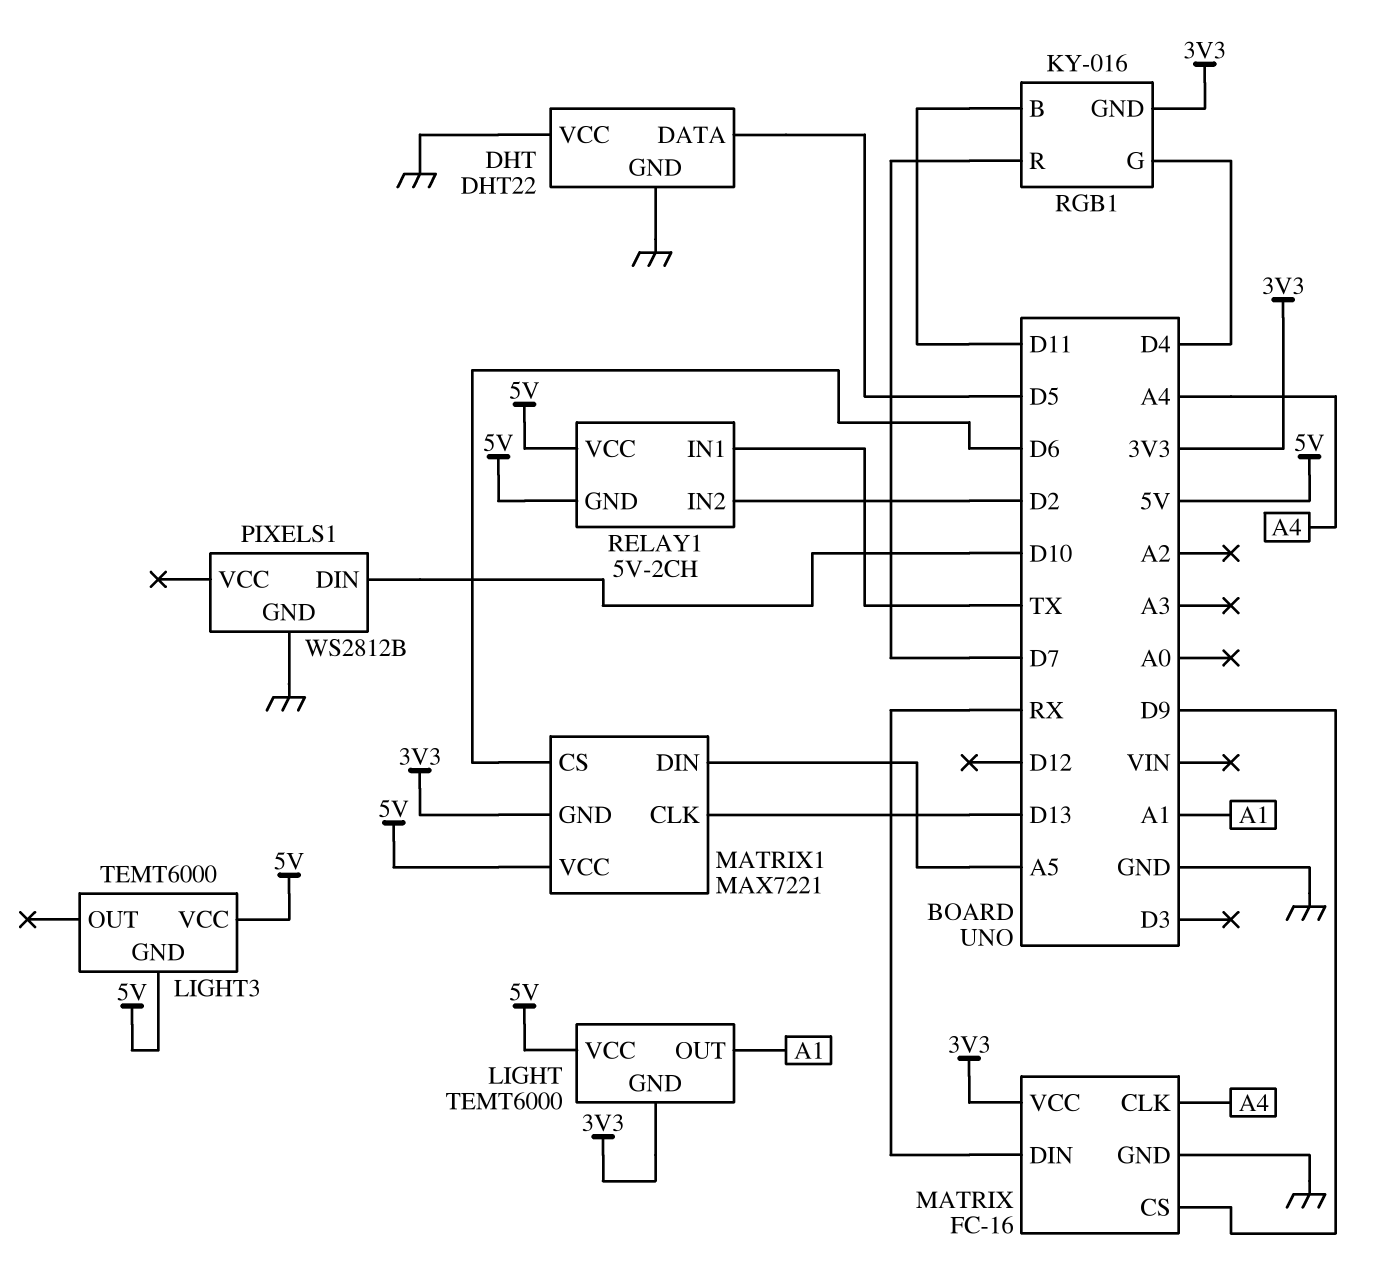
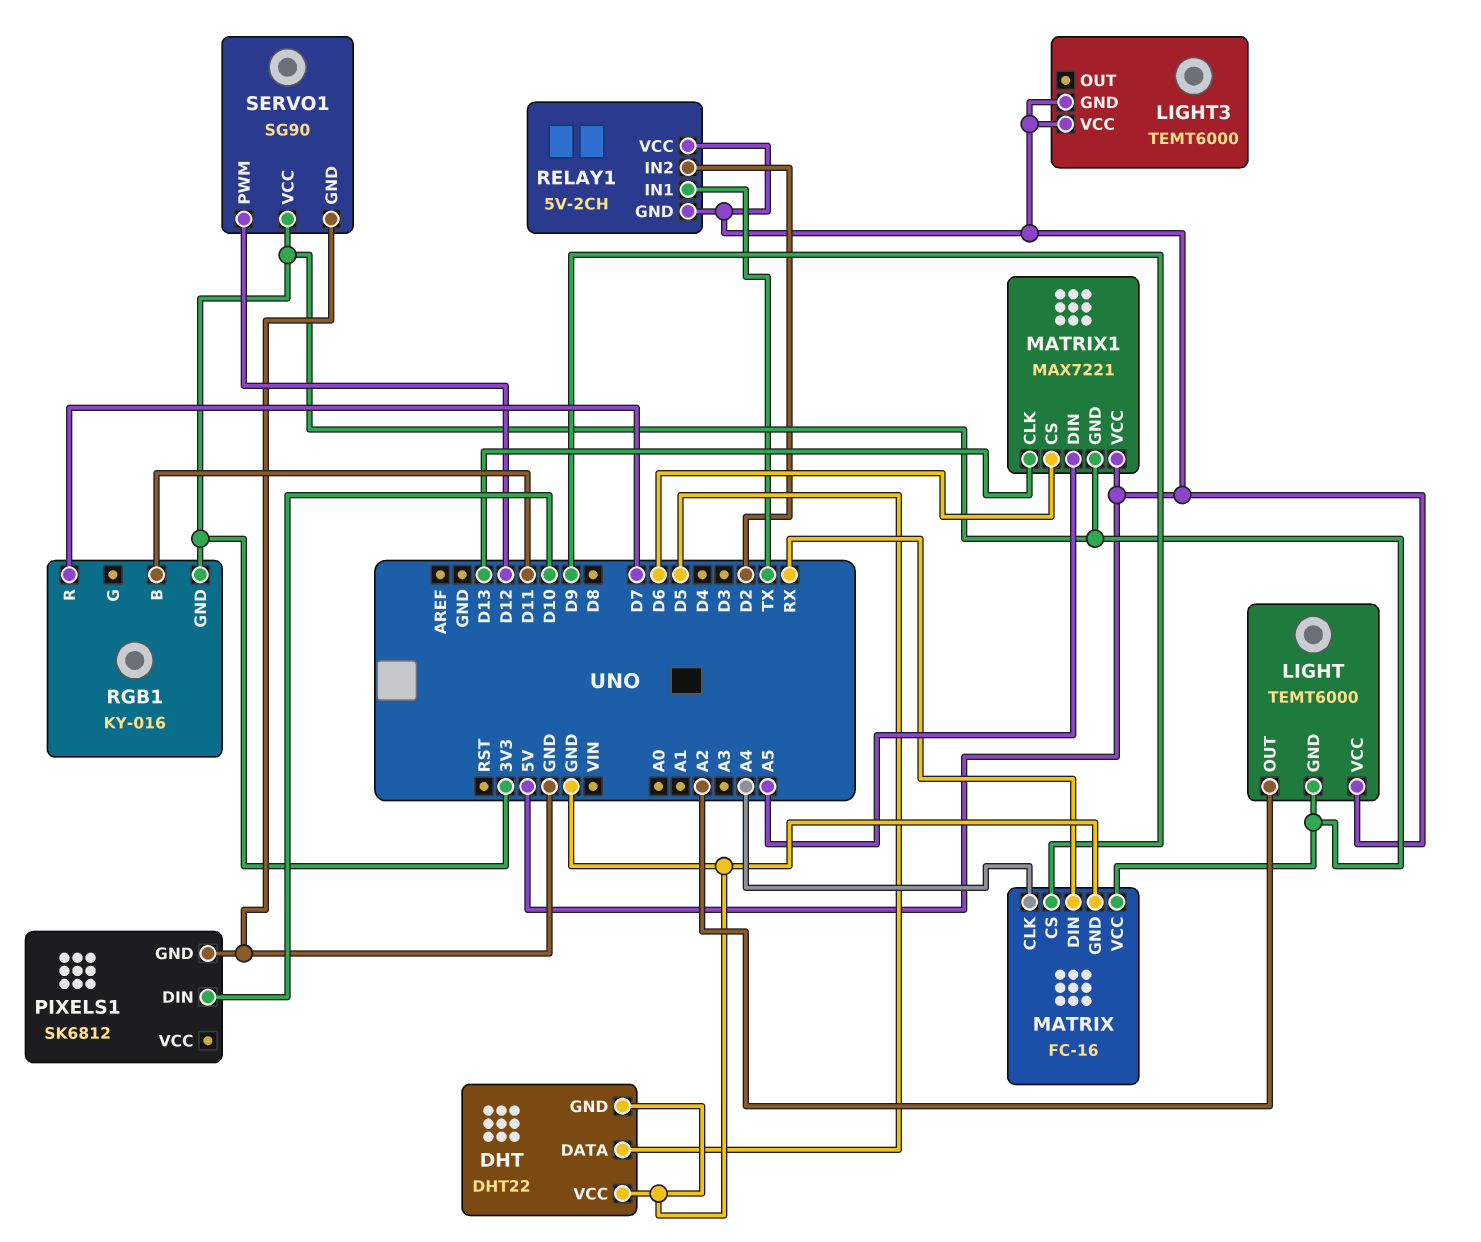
LIGHT pin OUT: A1 -> A2
PIXELS1: WS2812B -> SK6812
RGB1 pin G: D4 -> none
SERVO1: none -> SG90
SERVO1 pin GND: none -> GND
SERVO1 pin PWM: none -> D12
SERVO1 pin VCC: none -> 3V3

